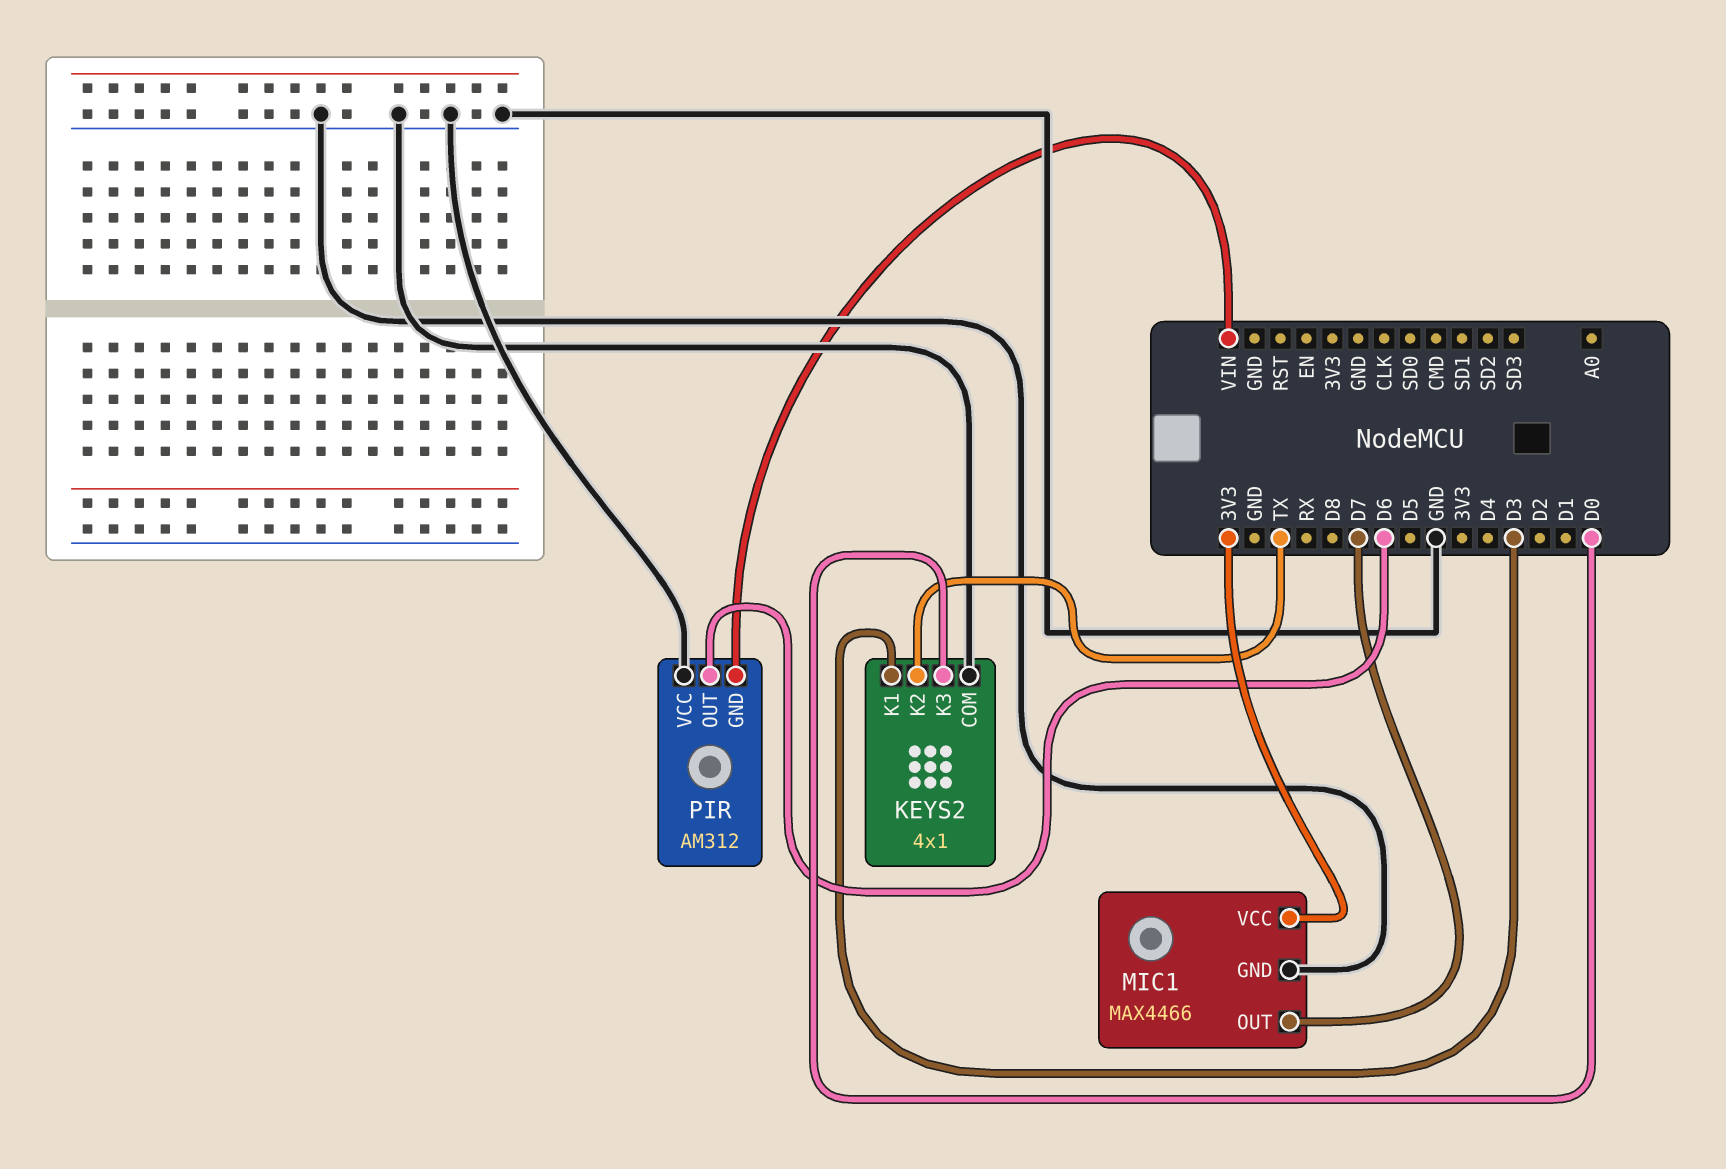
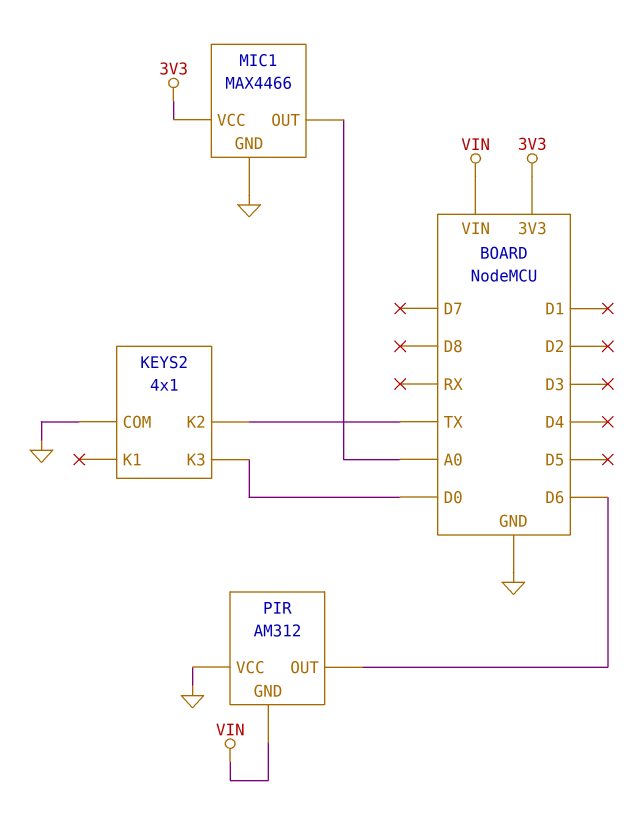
KEYS2 pin K1: D3 -> none
MIC1 pin OUT: D7 -> A0

